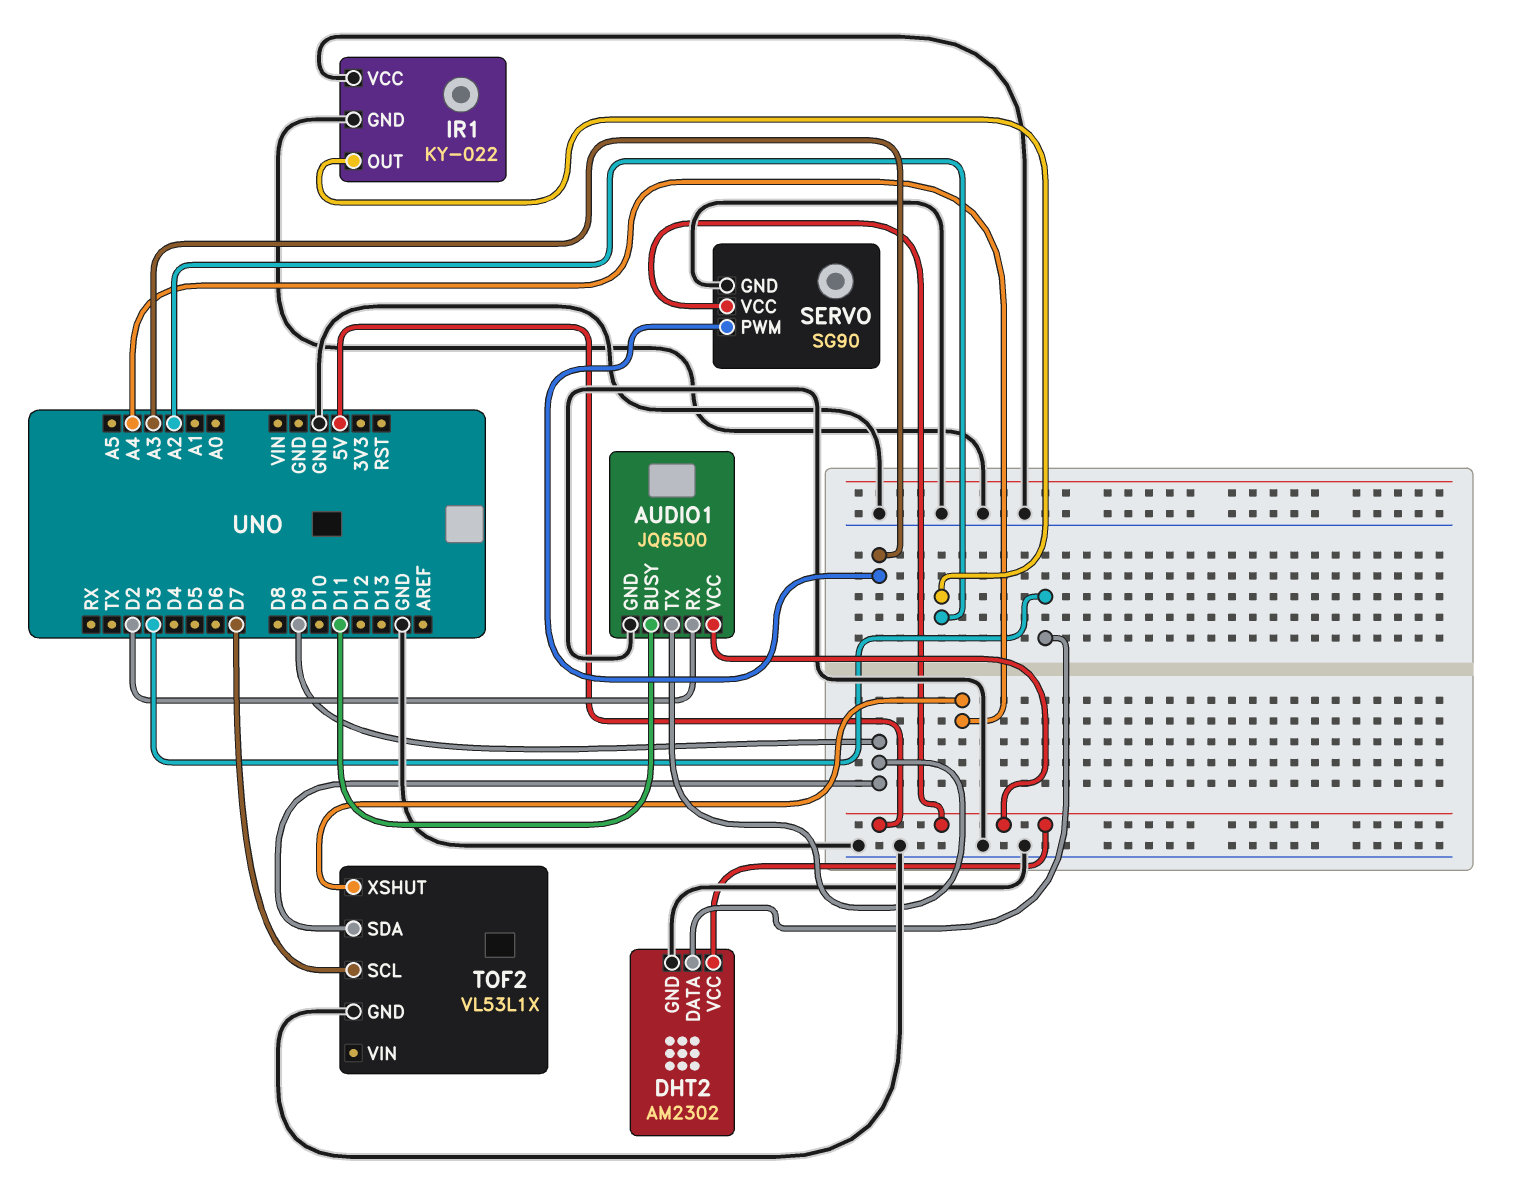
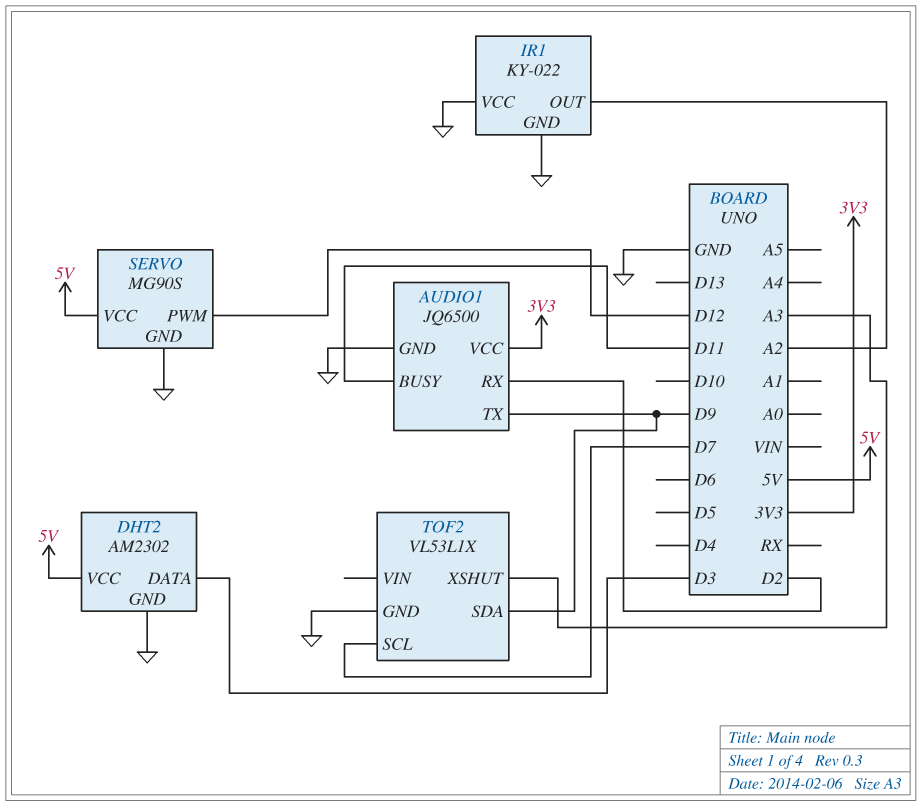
AUDIO1 pin VCC: 5V -> 3V3
SERVO: SG90 -> MG90S
SERVO pin PWM: A3 -> D12
TOF2 pin XSHUT: A4 -> A3

